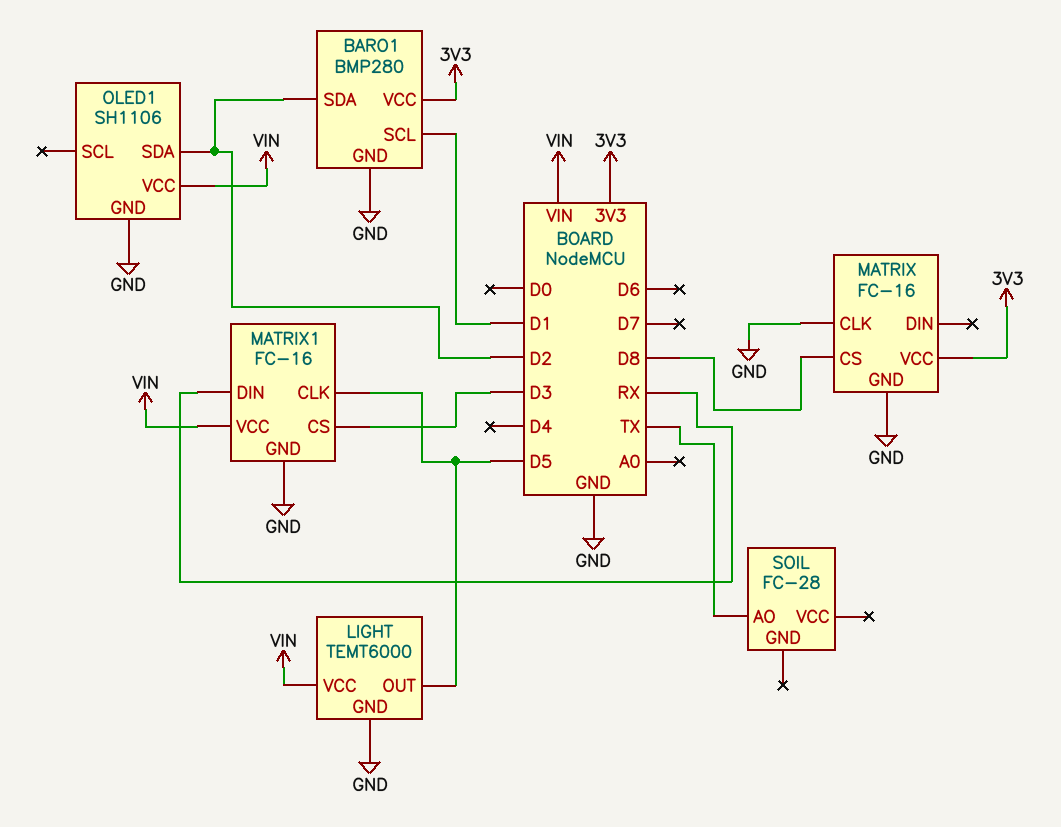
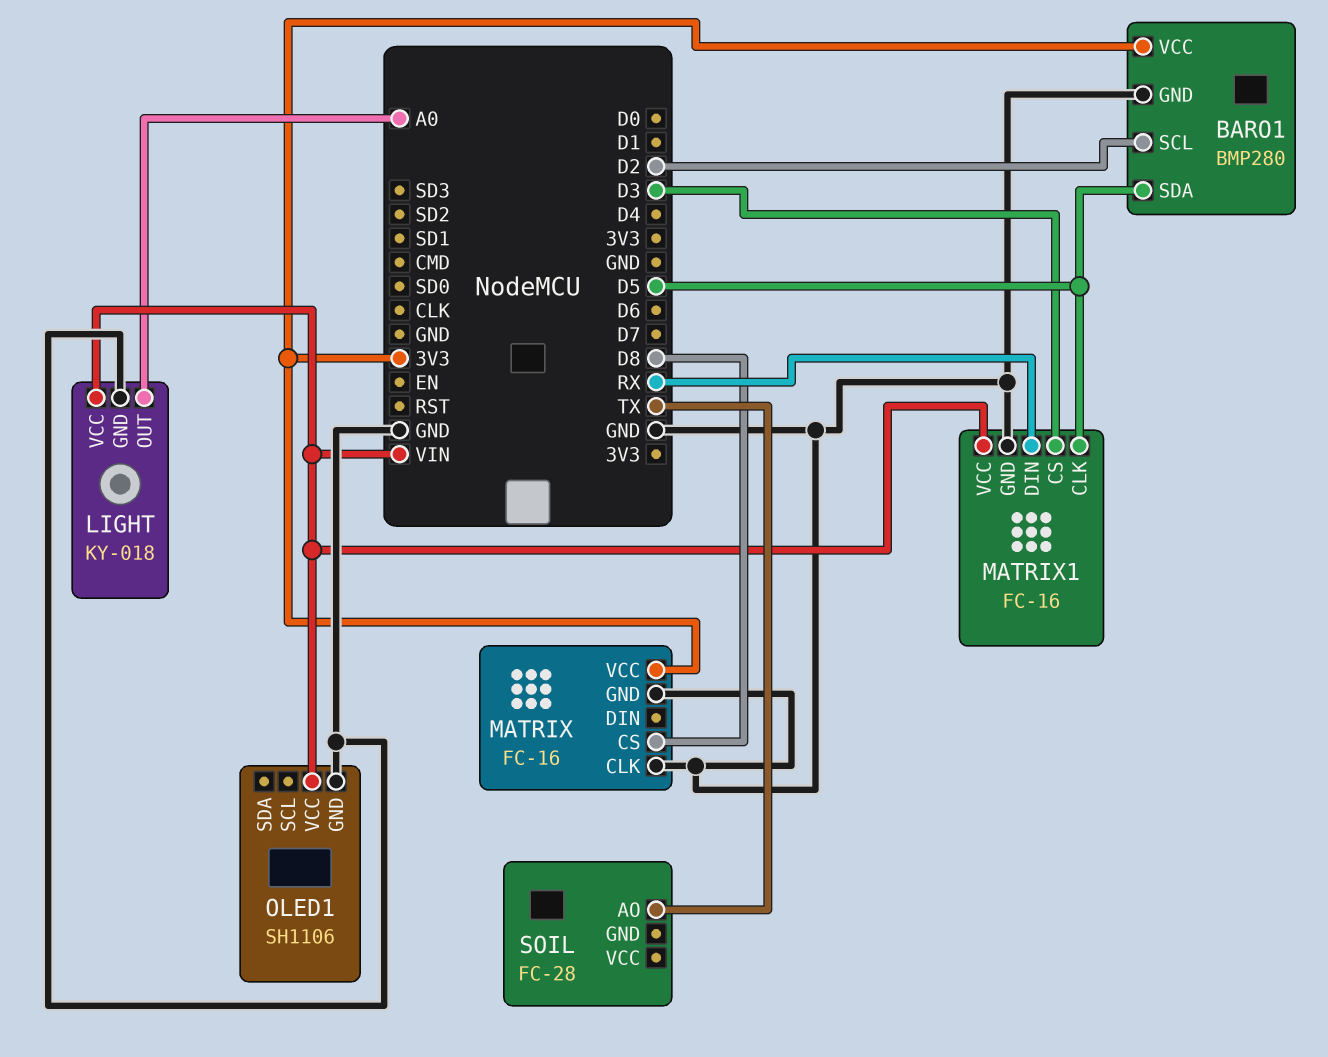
BARO1 pin SCL: D1 -> D2
BARO1 pin SDA: D2 -> D5
LIGHT: TEMT6000 -> KY-018
LIGHT pin OUT: D5 -> A0
OLED1 pin SDA: D2 -> none

